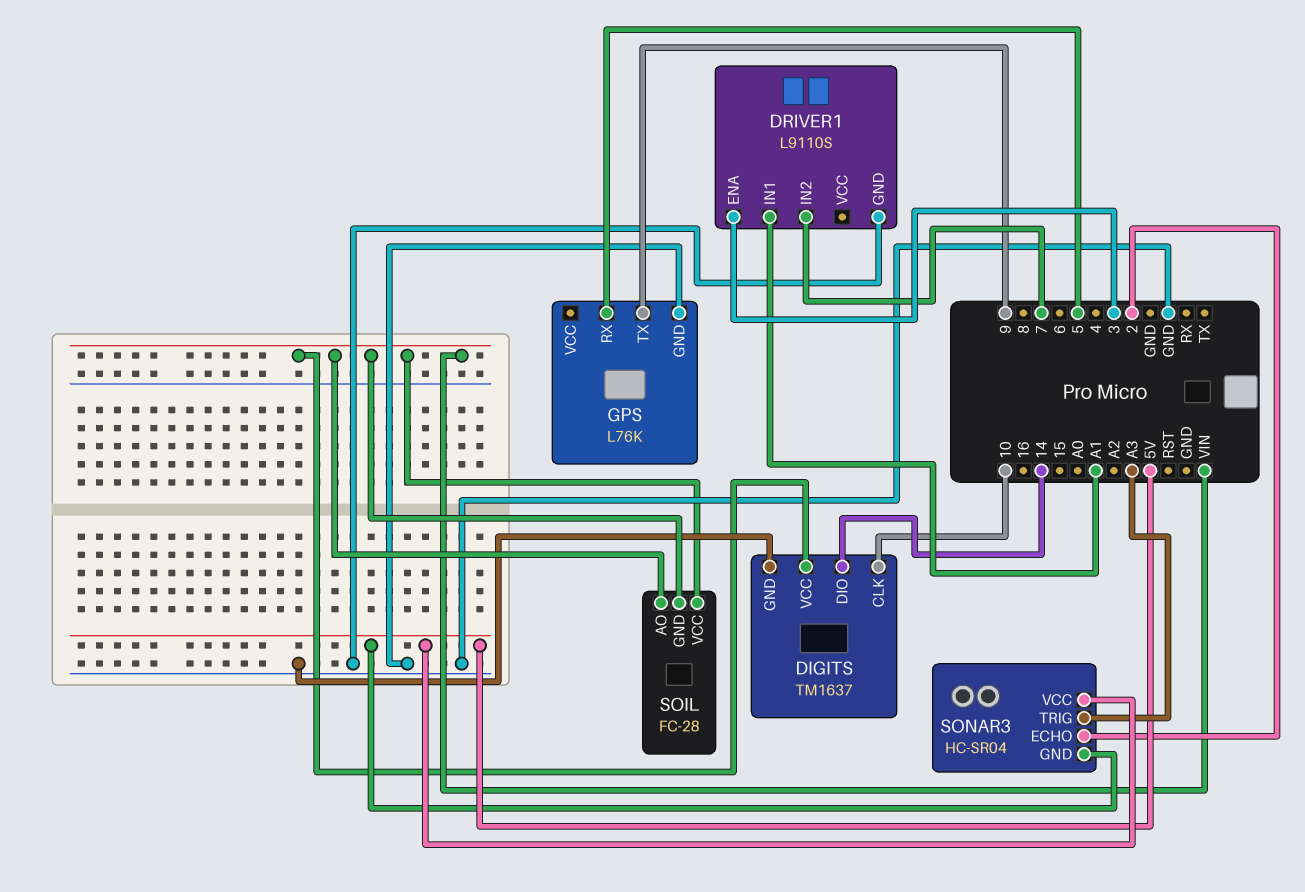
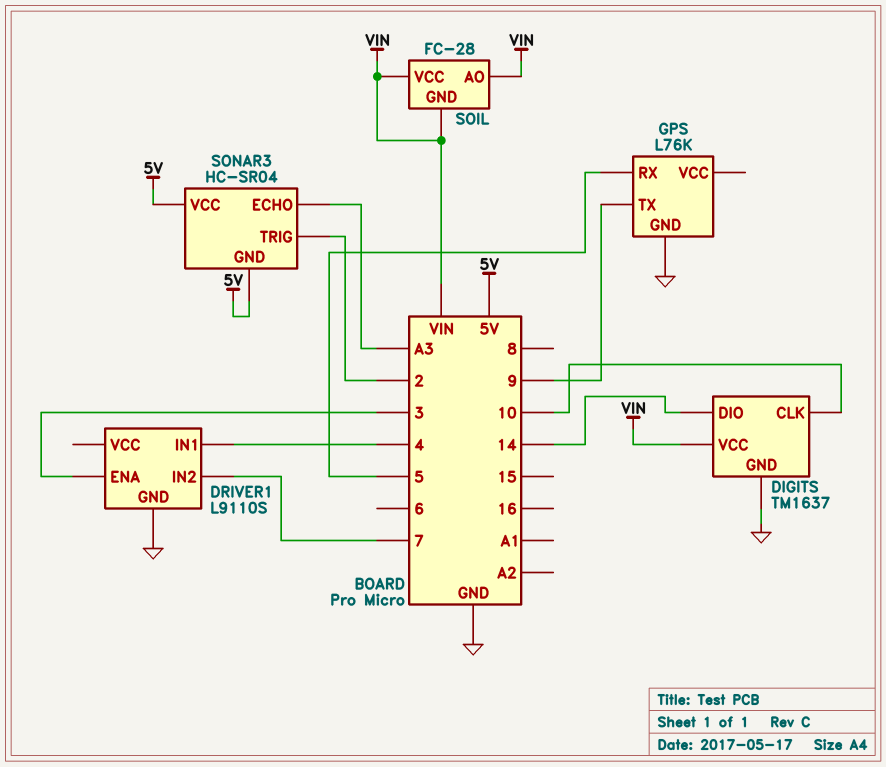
DRIVER1 pin IN1: A1 -> 4
SONAR3 pin ECHO: 2 -> A3
SONAR3 pin TRIG: A3 -> 2

